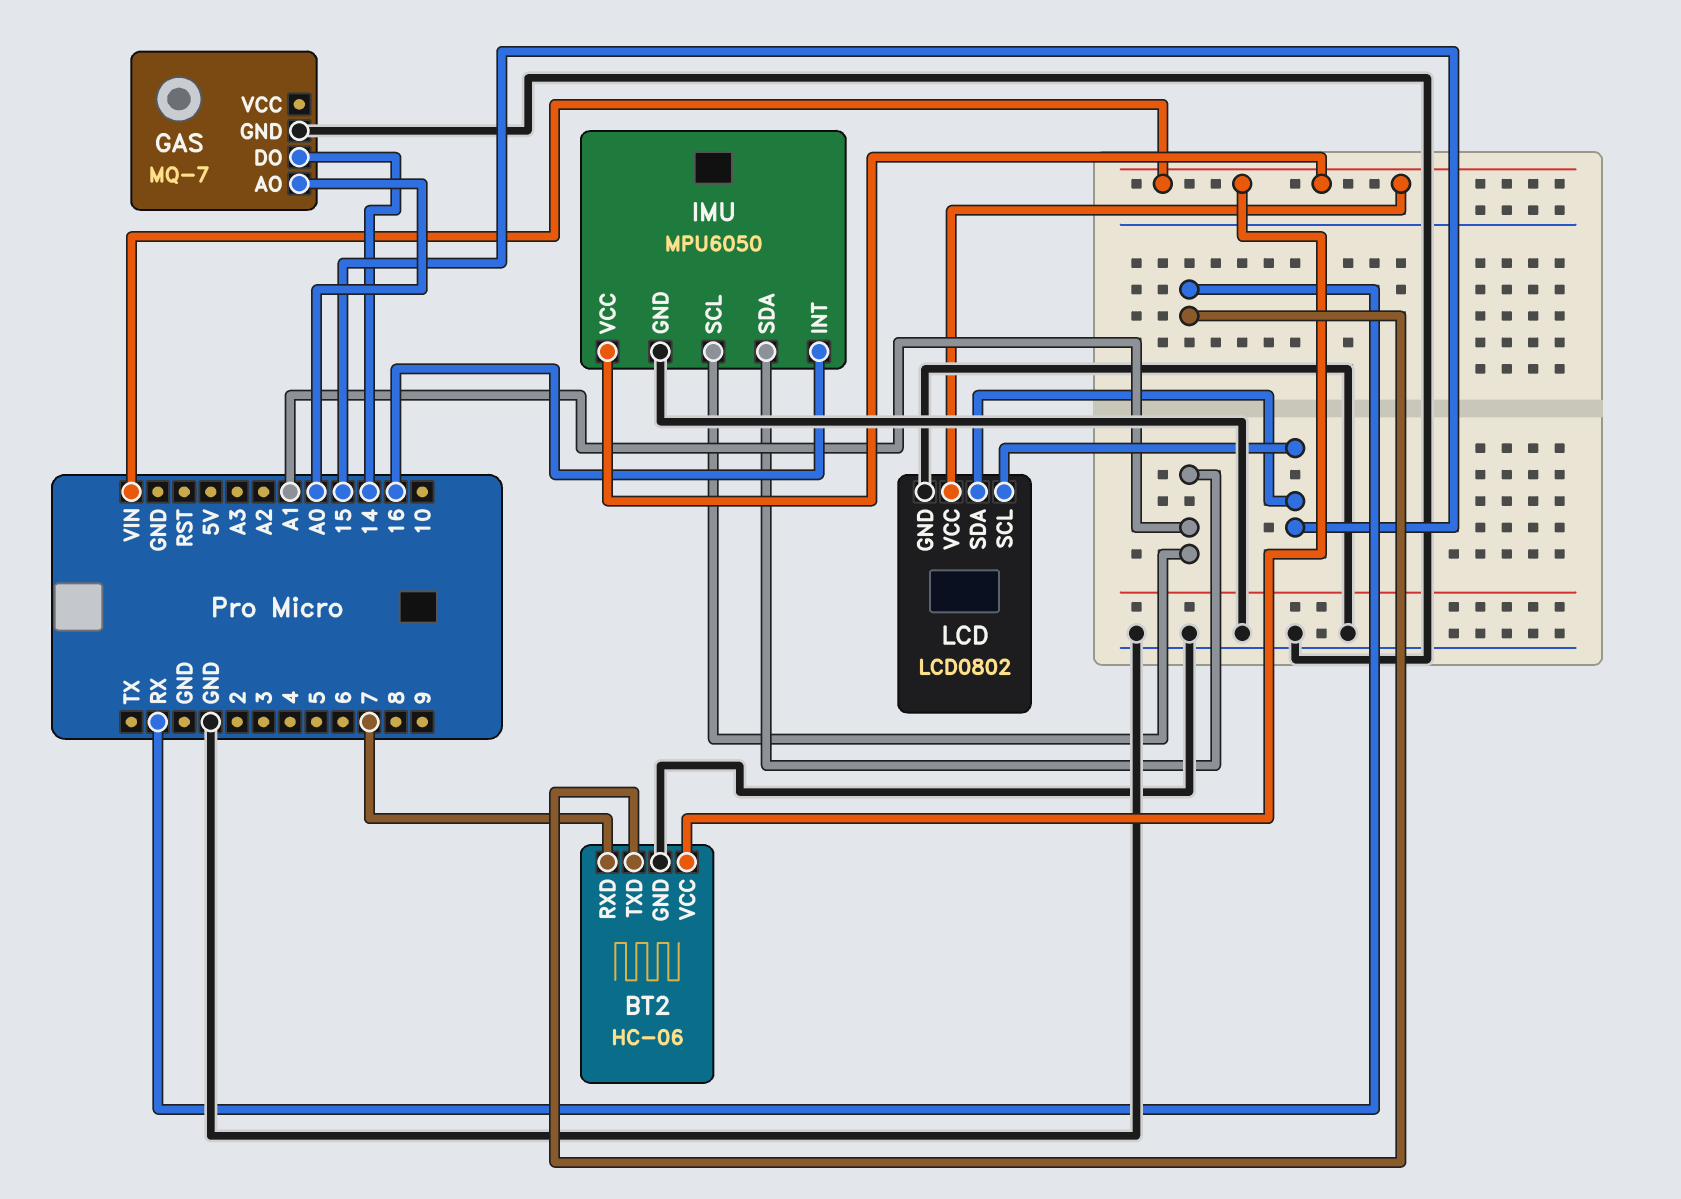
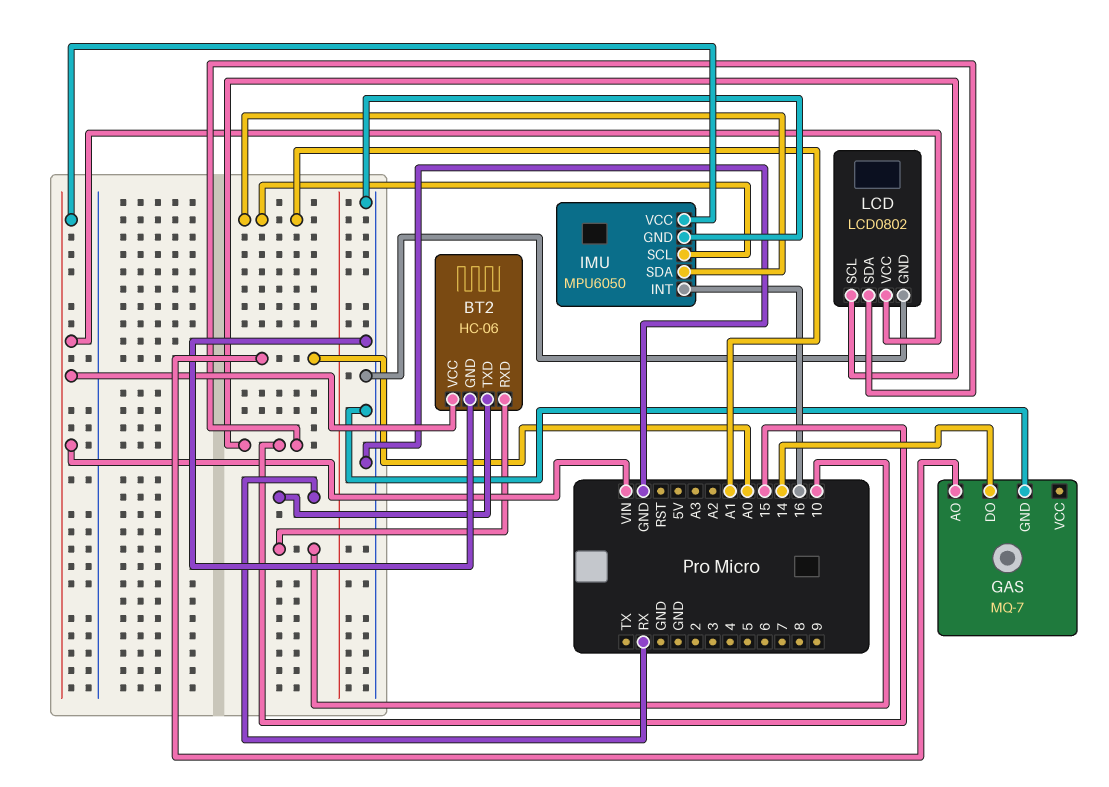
BT2 pin RXD: 7 -> 10

